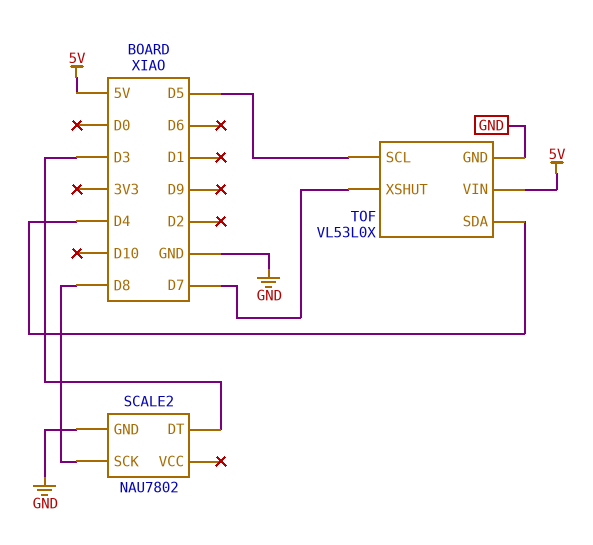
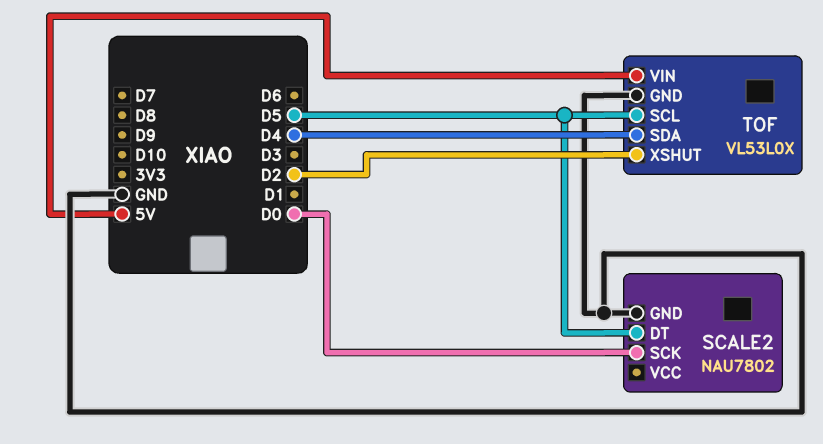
SCALE2 pin DT: D3 -> D5
SCALE2 pin SCK: D8 -> D0
TOF pin XSHUT: D7 -> D2

